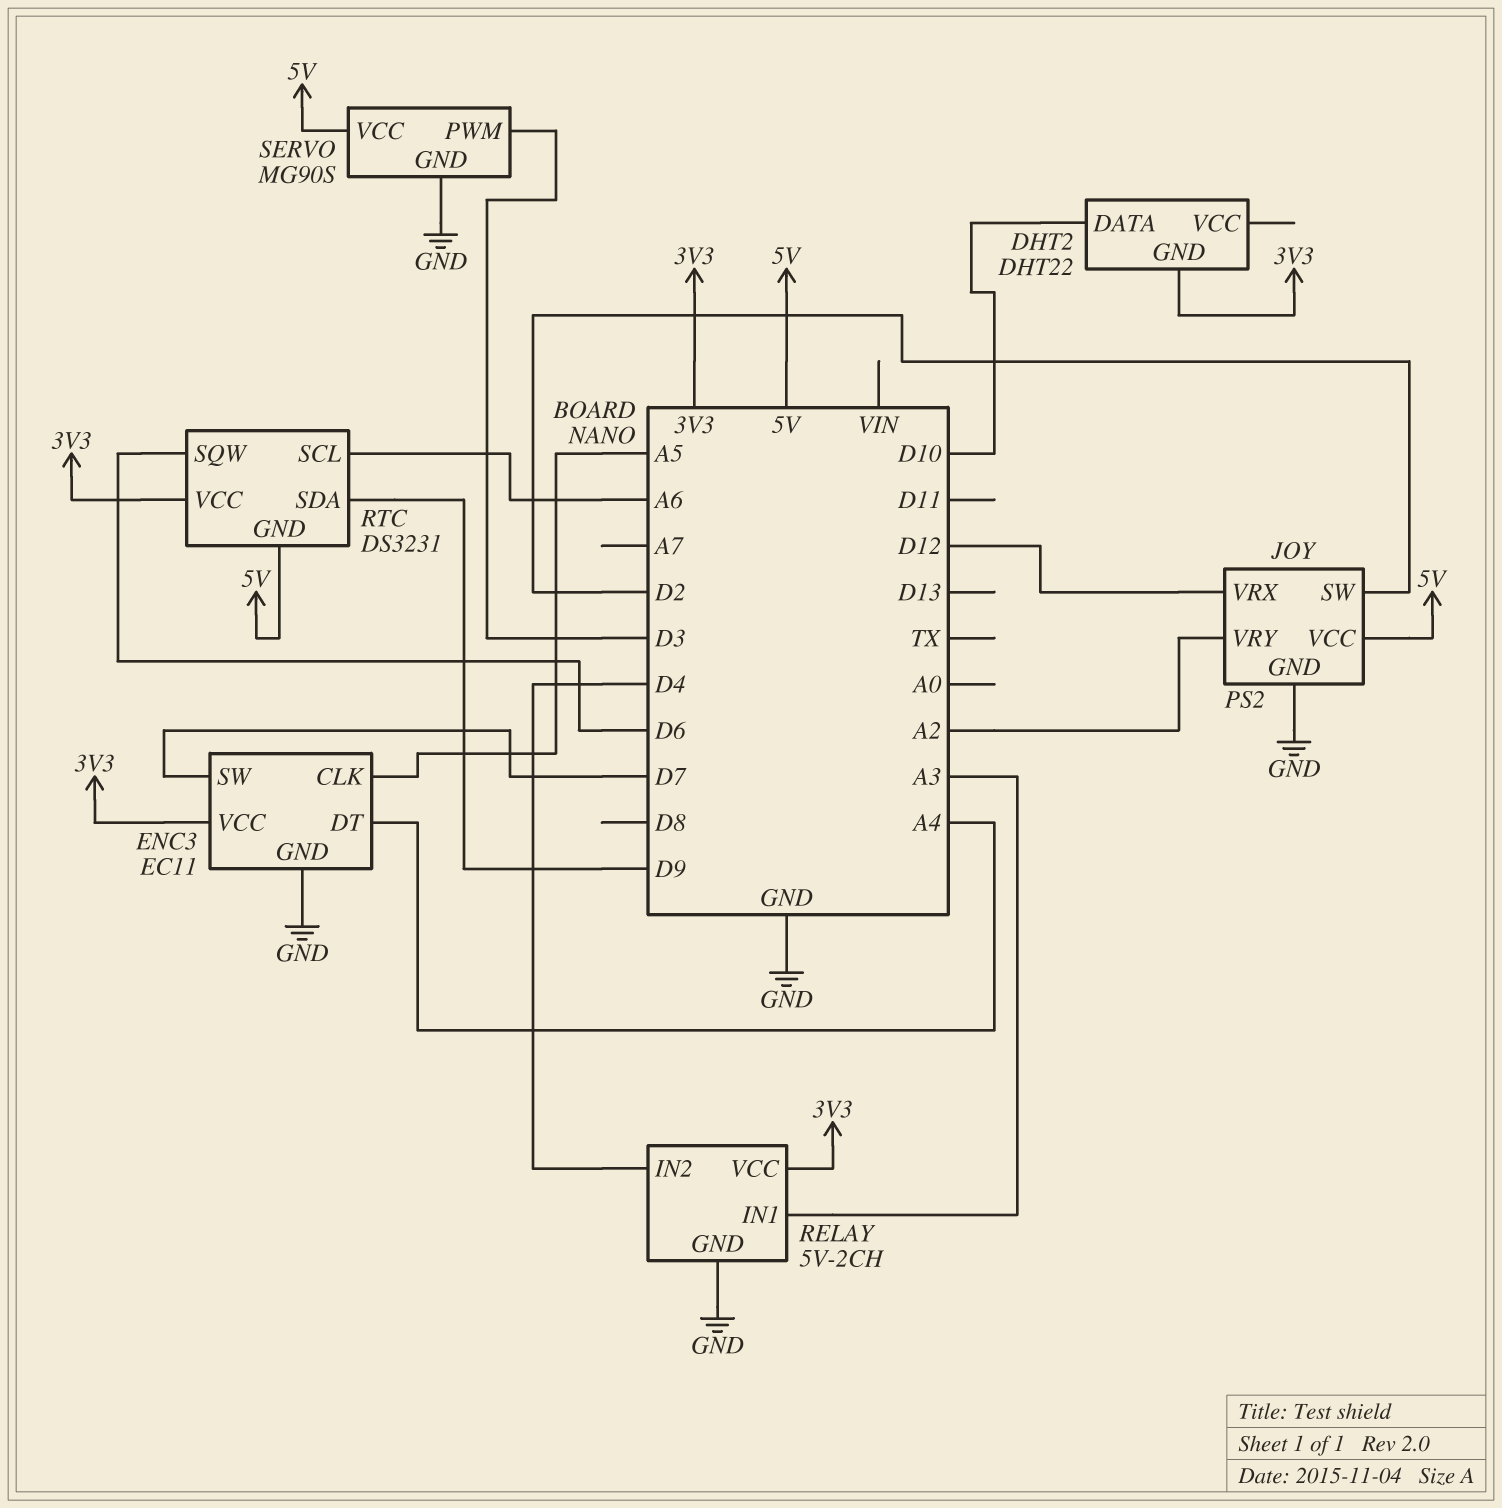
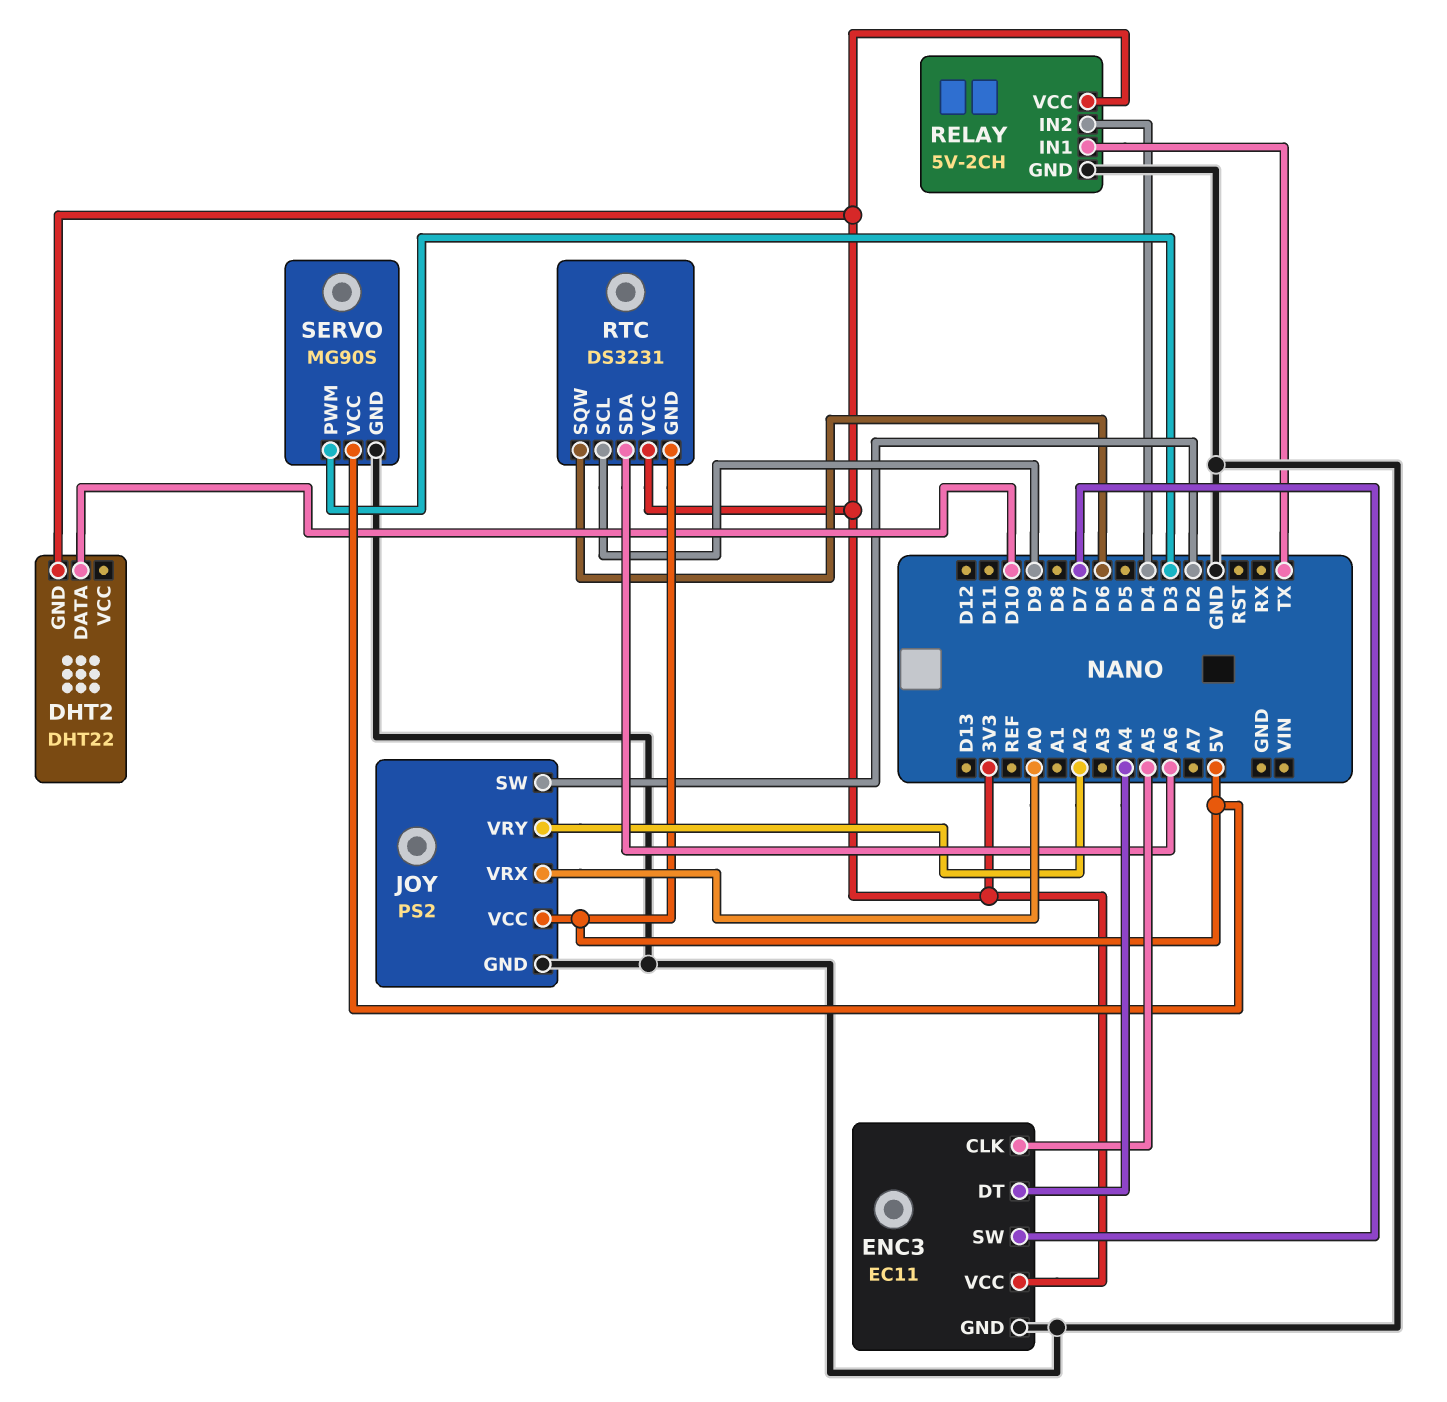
JOY pin VRX: D12 -> A0
RELAY pin IN1: A3 -> TX
RTC pin SCL: A6 -> D9
RTC pin SDA: D9 -> A6

